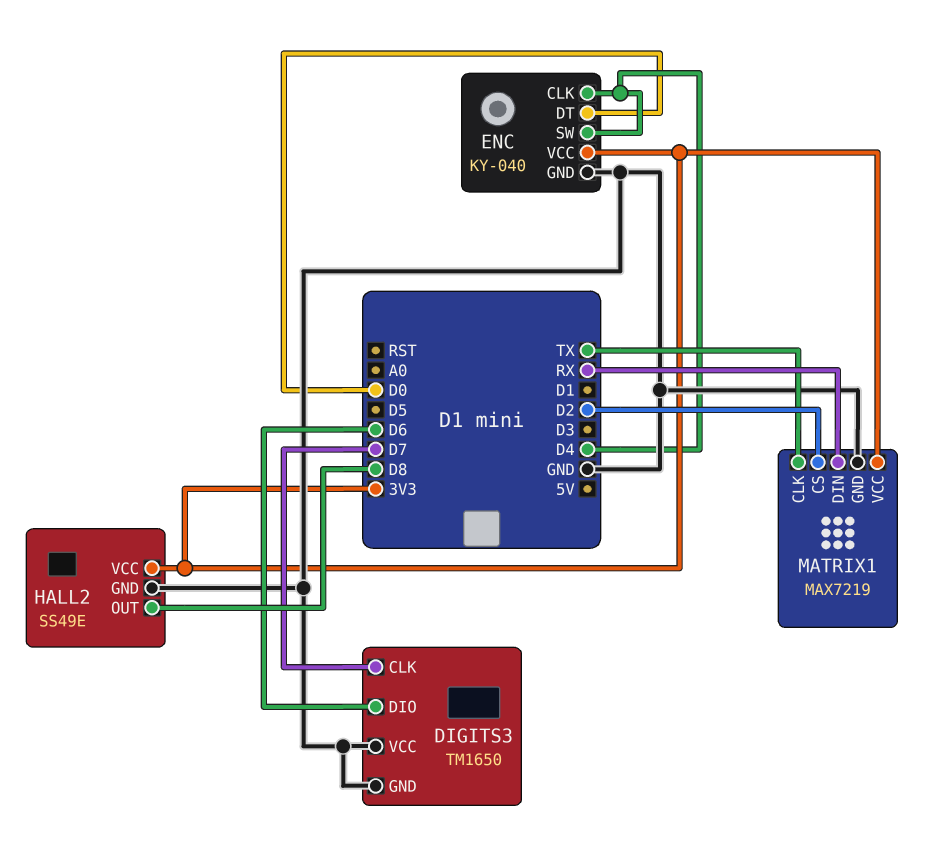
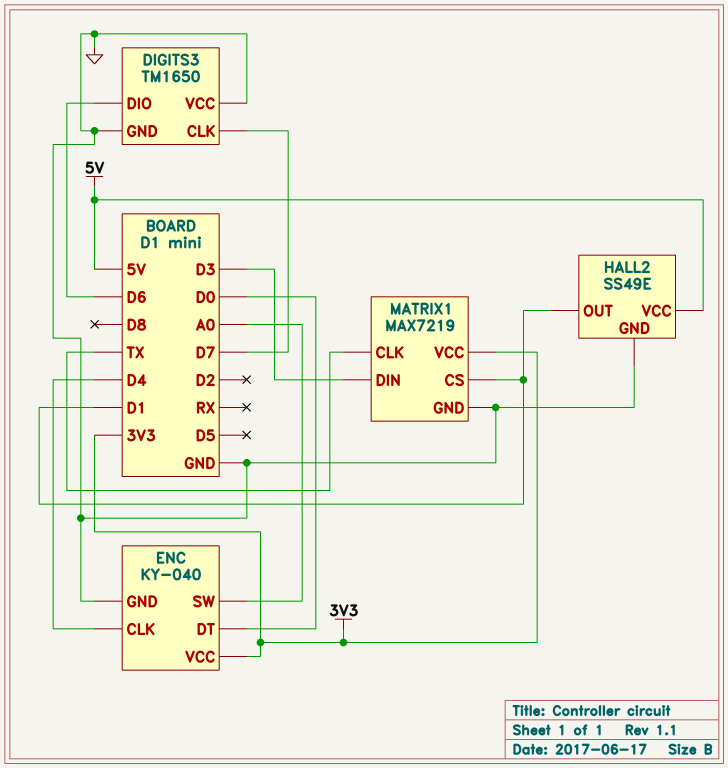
ENC pin SW: D4 -> A0
HALL2 pin OUT: D8 -> D1
HALL2 pin VCC: 3V3 -> 5V
MATRIX1 pin CS: D2 -> D1
MATRIX1 pin DIN: RX -> D3

